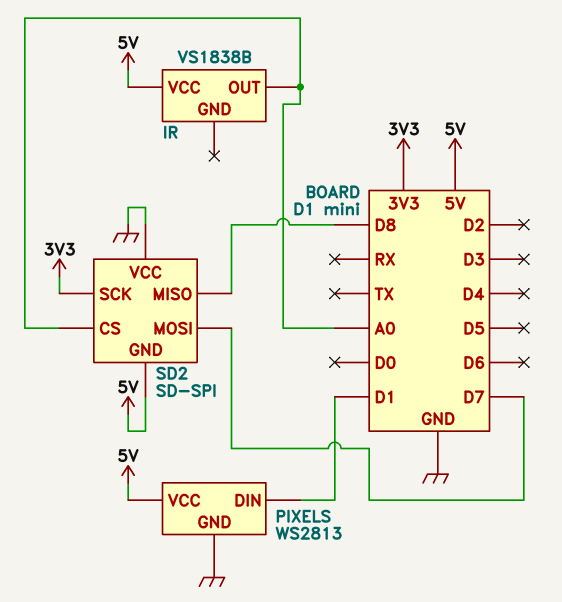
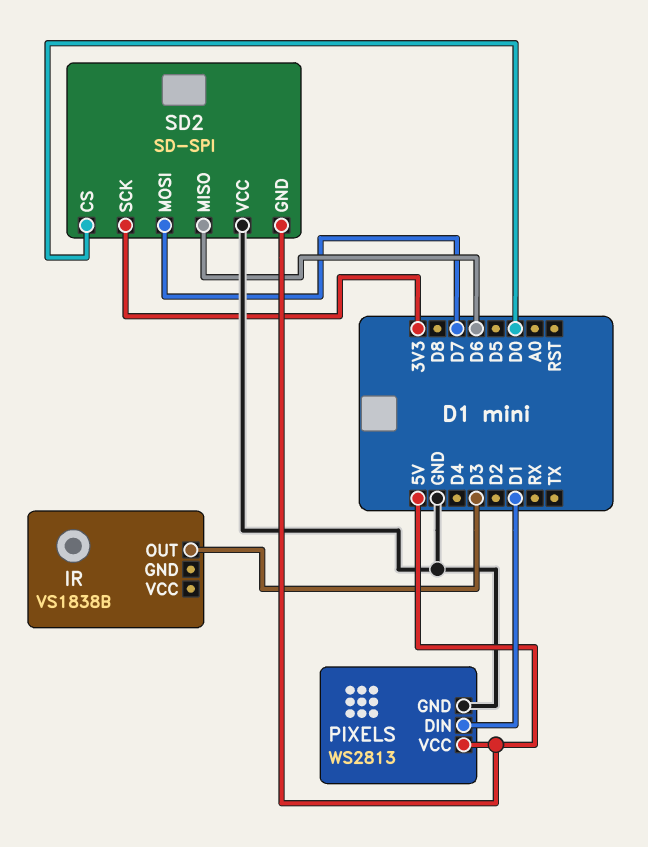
IR pin OUT: A0 -> D3
IR pin VCC: 5V -> none
SD2 pin CS: A0 -> D0
SD2 pin MISO: D8 -> D6

